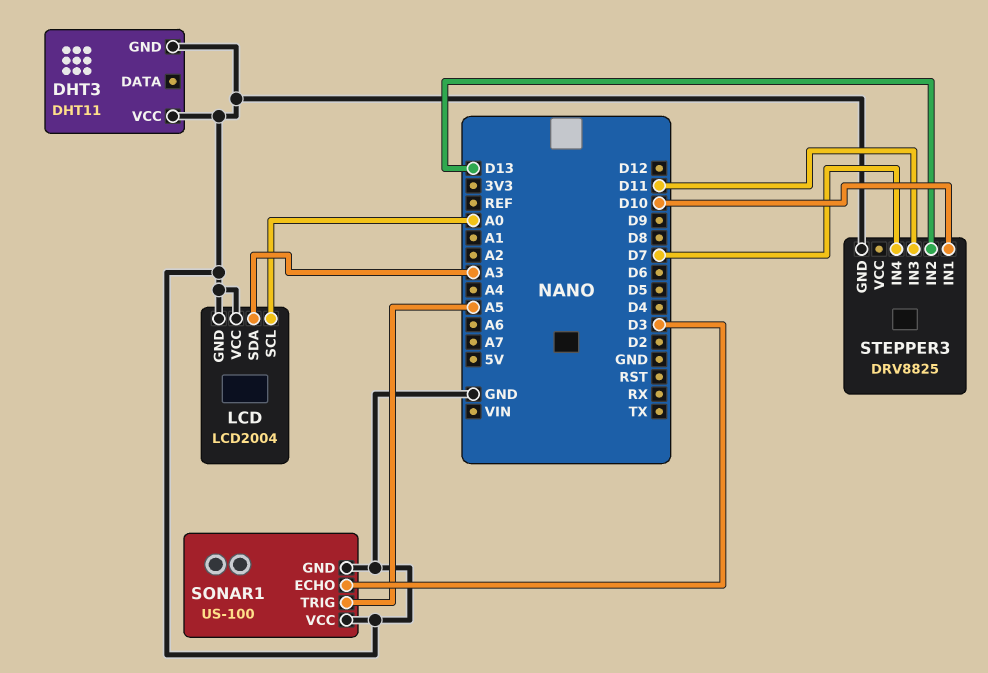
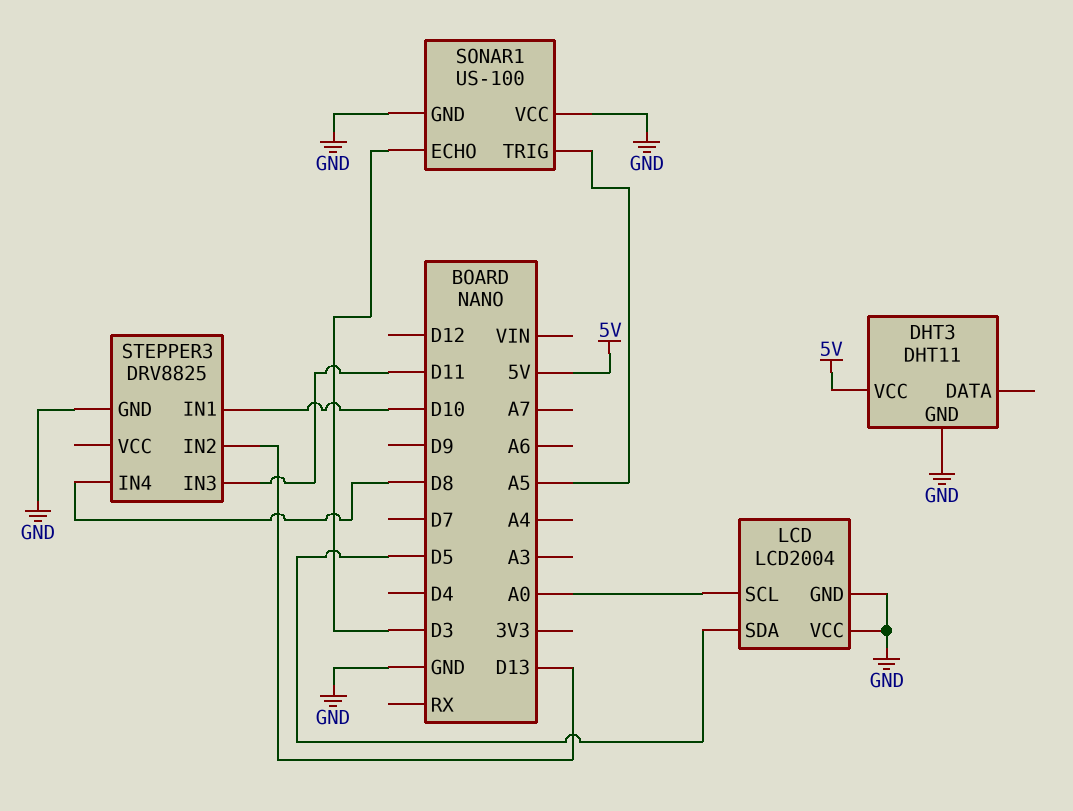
DHT3 pin VCC: GND -> 5V
LCD pin SDA: A3 -> D5
STEPPER3 pin IN4: D7 -> D8

